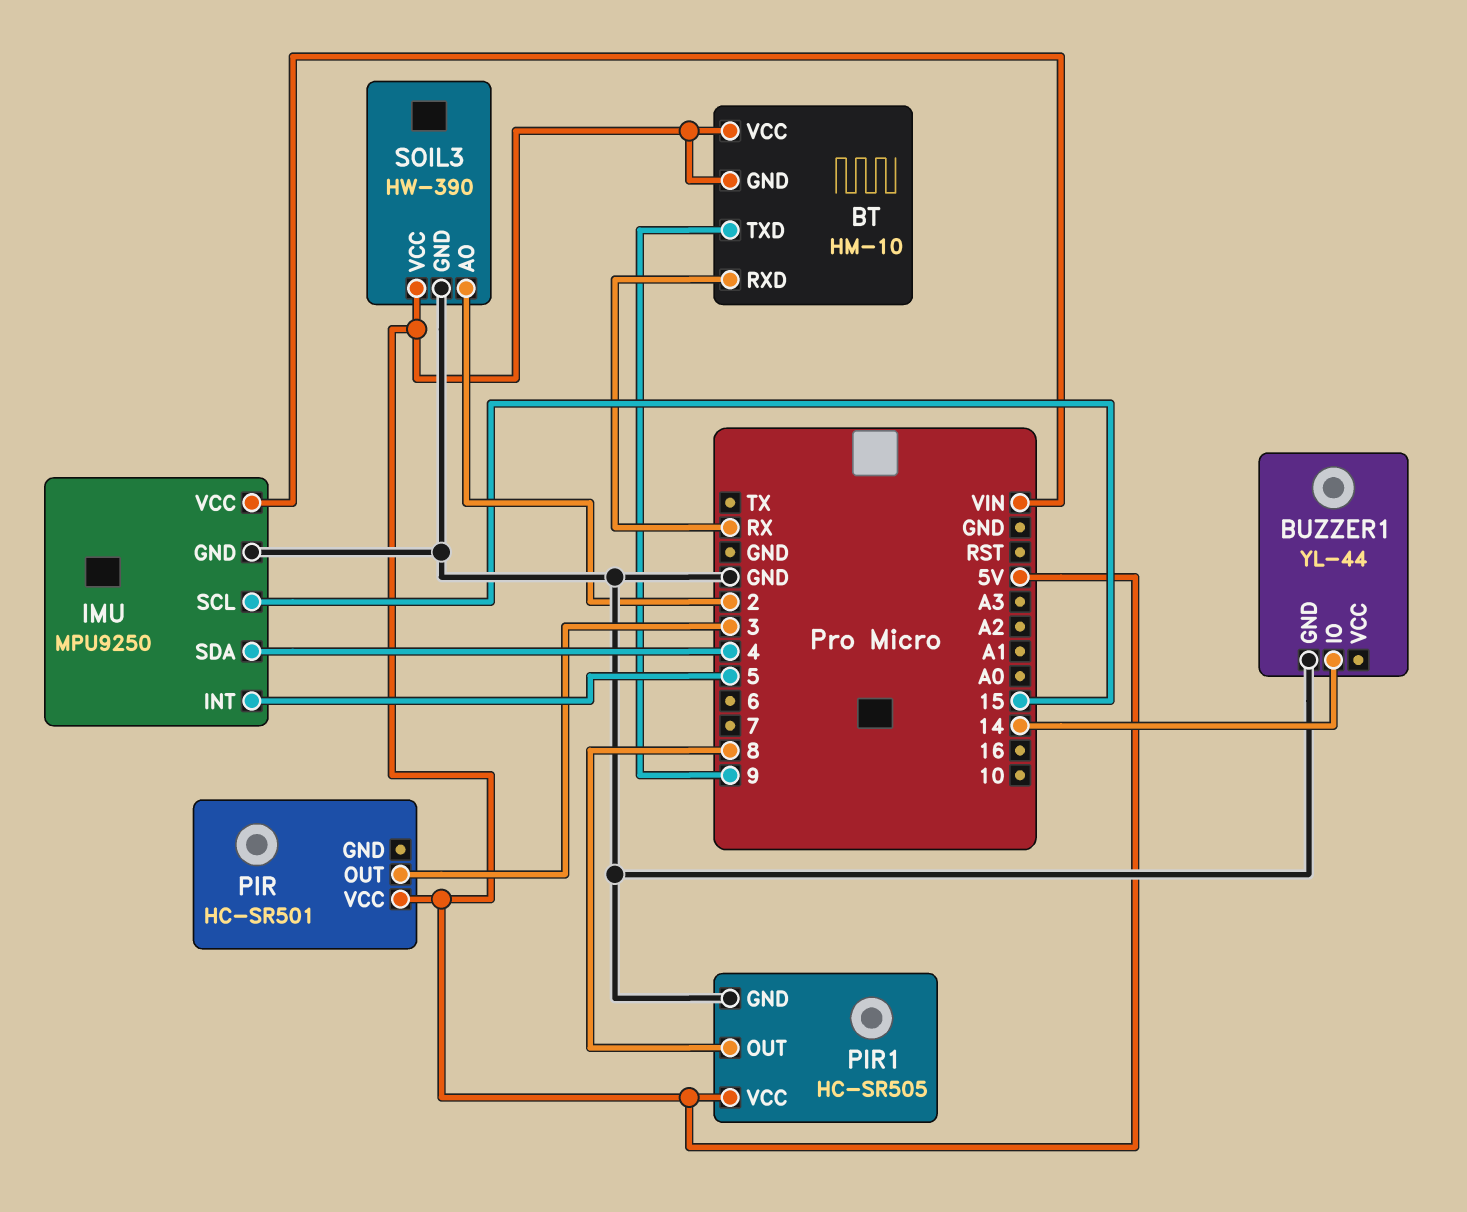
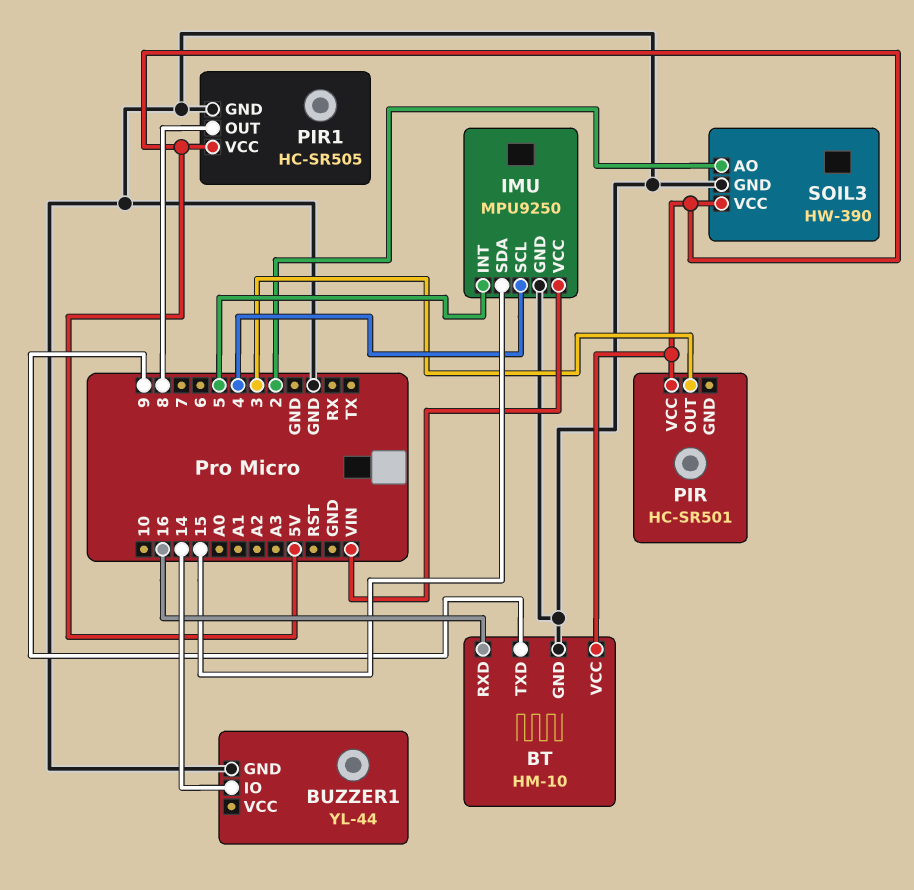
BT pin GND: 5V -> GND
BT pin RXD: RX -> 16
IMU pin SCL: 15 -> 4
IMU pin SDA: 4 -> 15

